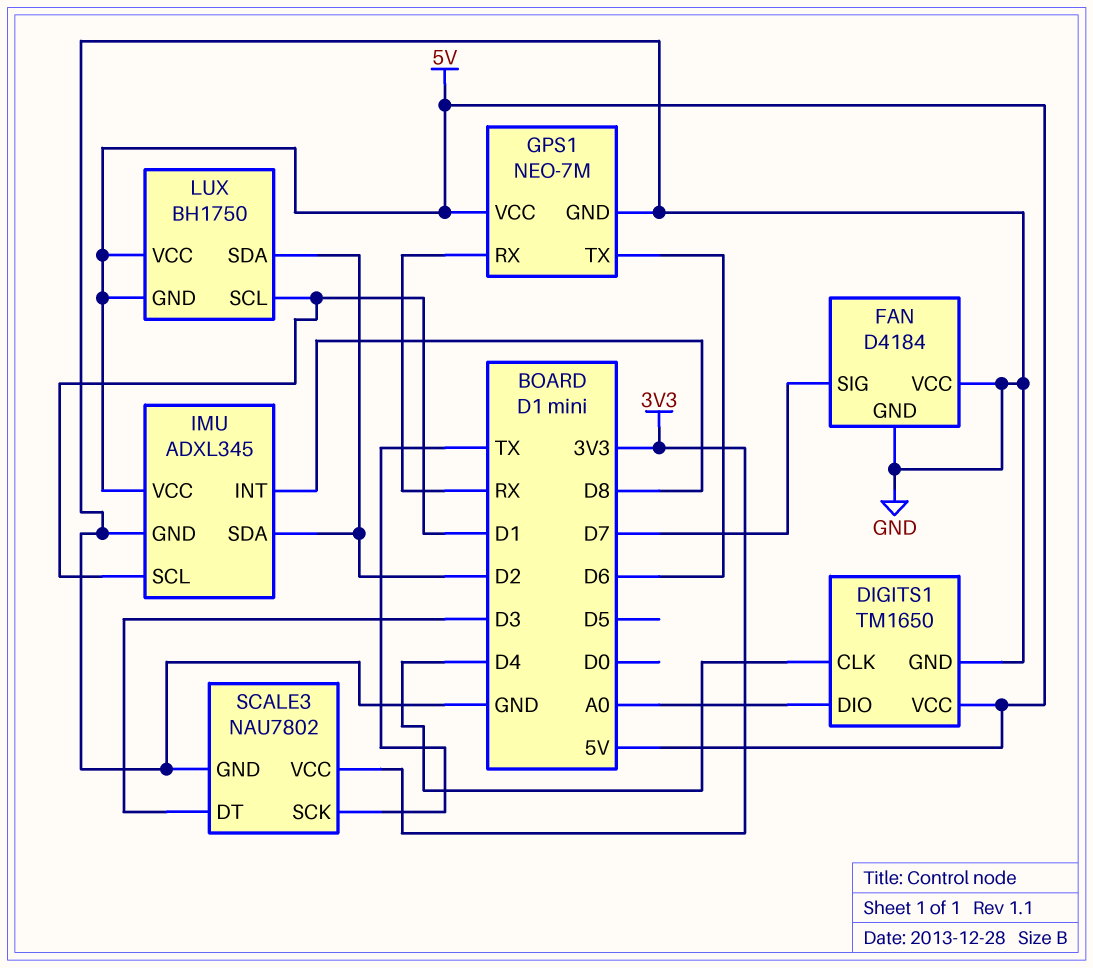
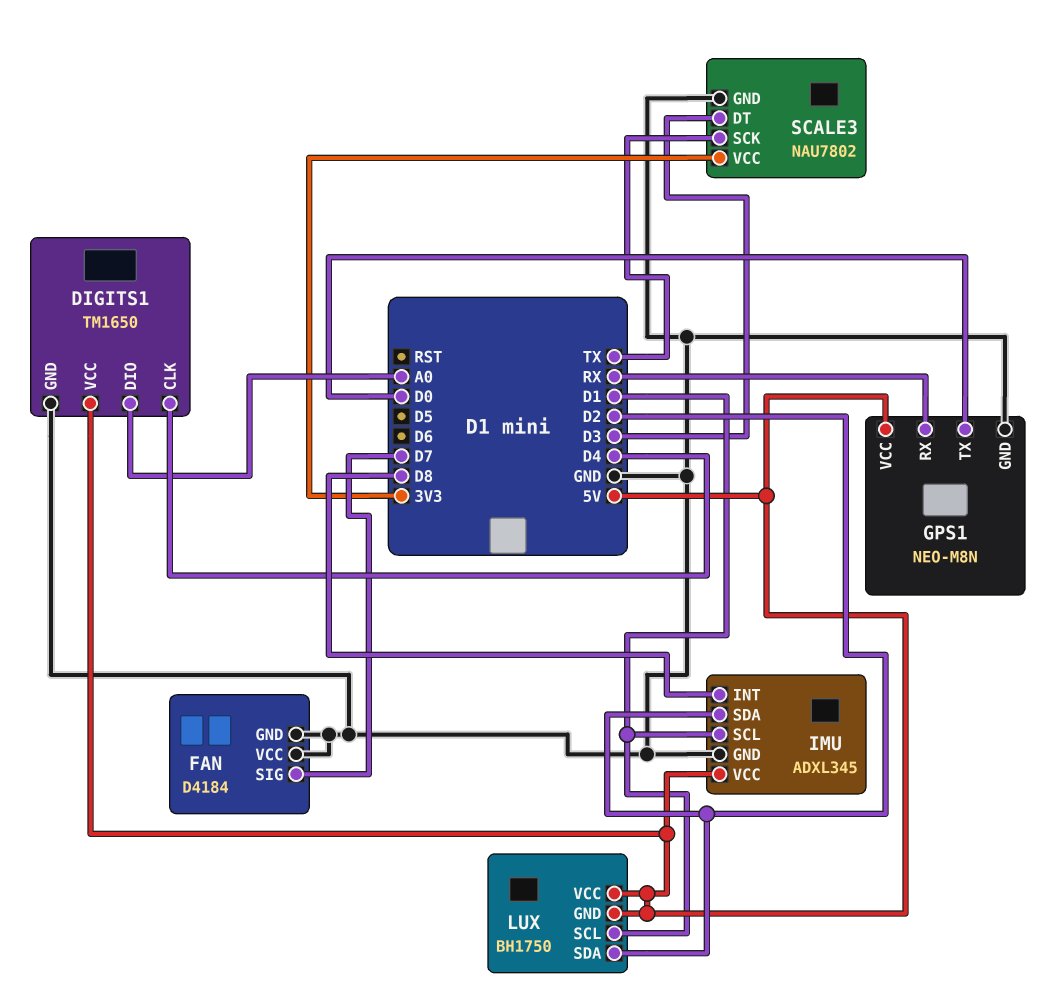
GPS1: NEO-7M -> NEO-M8N
GPS1 pin TX: D6 -> D0

